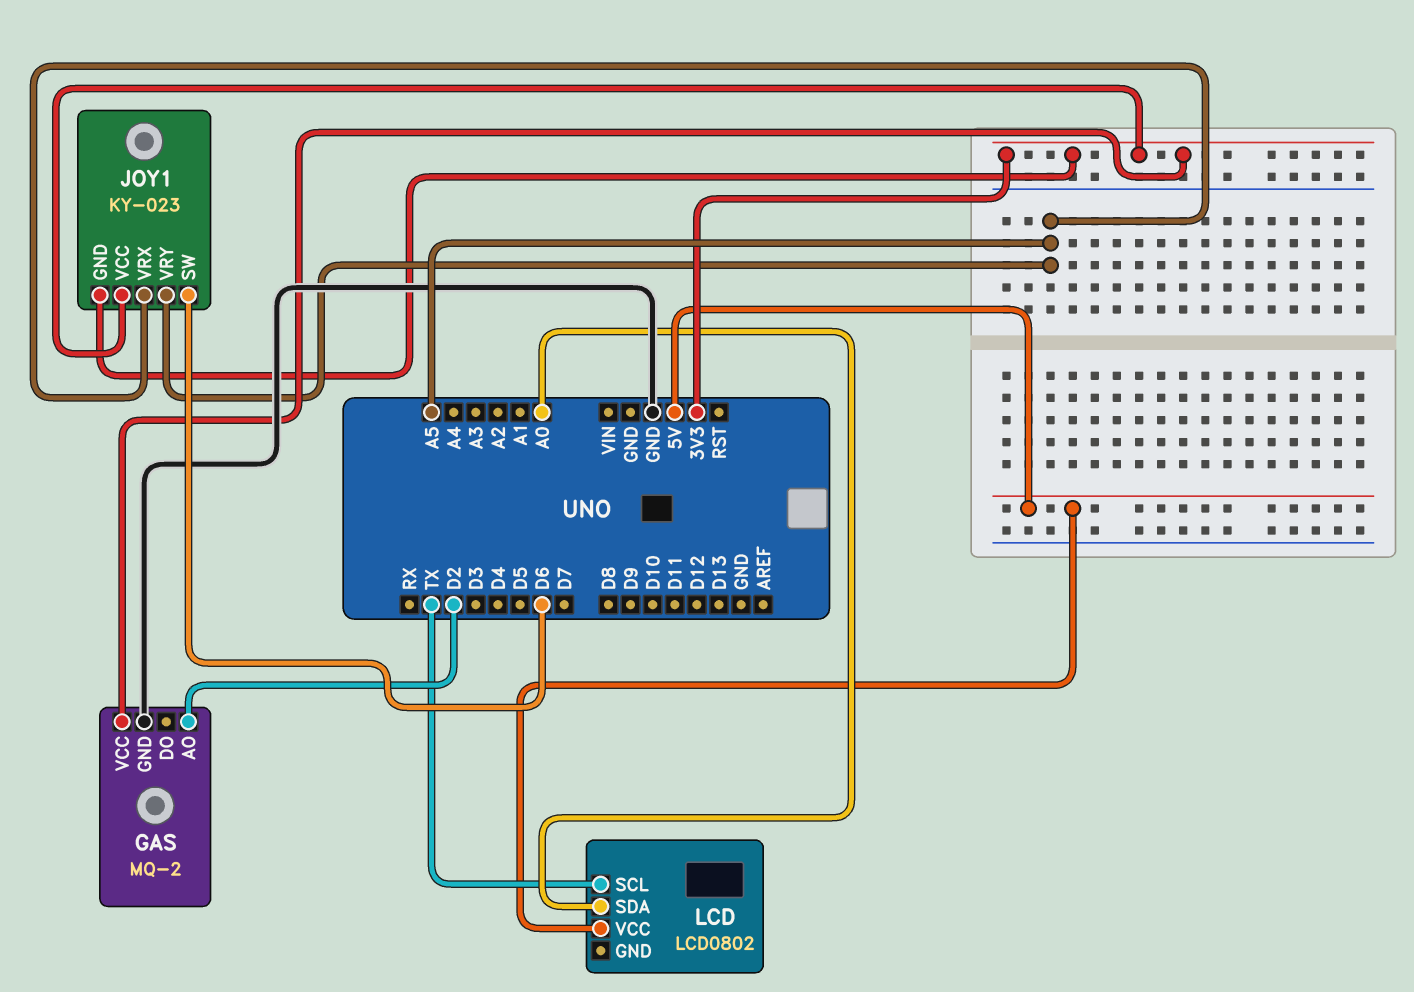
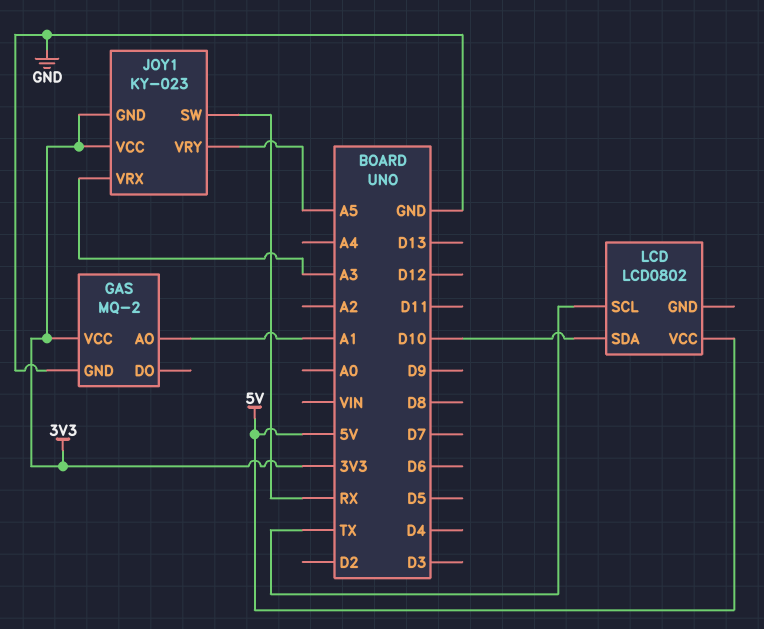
GAS pin AO: D2 -> A1
JOY1 pin SW: D6 -> RX
JOY1 pin VRX: A5 -> A3
LCD pin SDA: A0 -> D10

